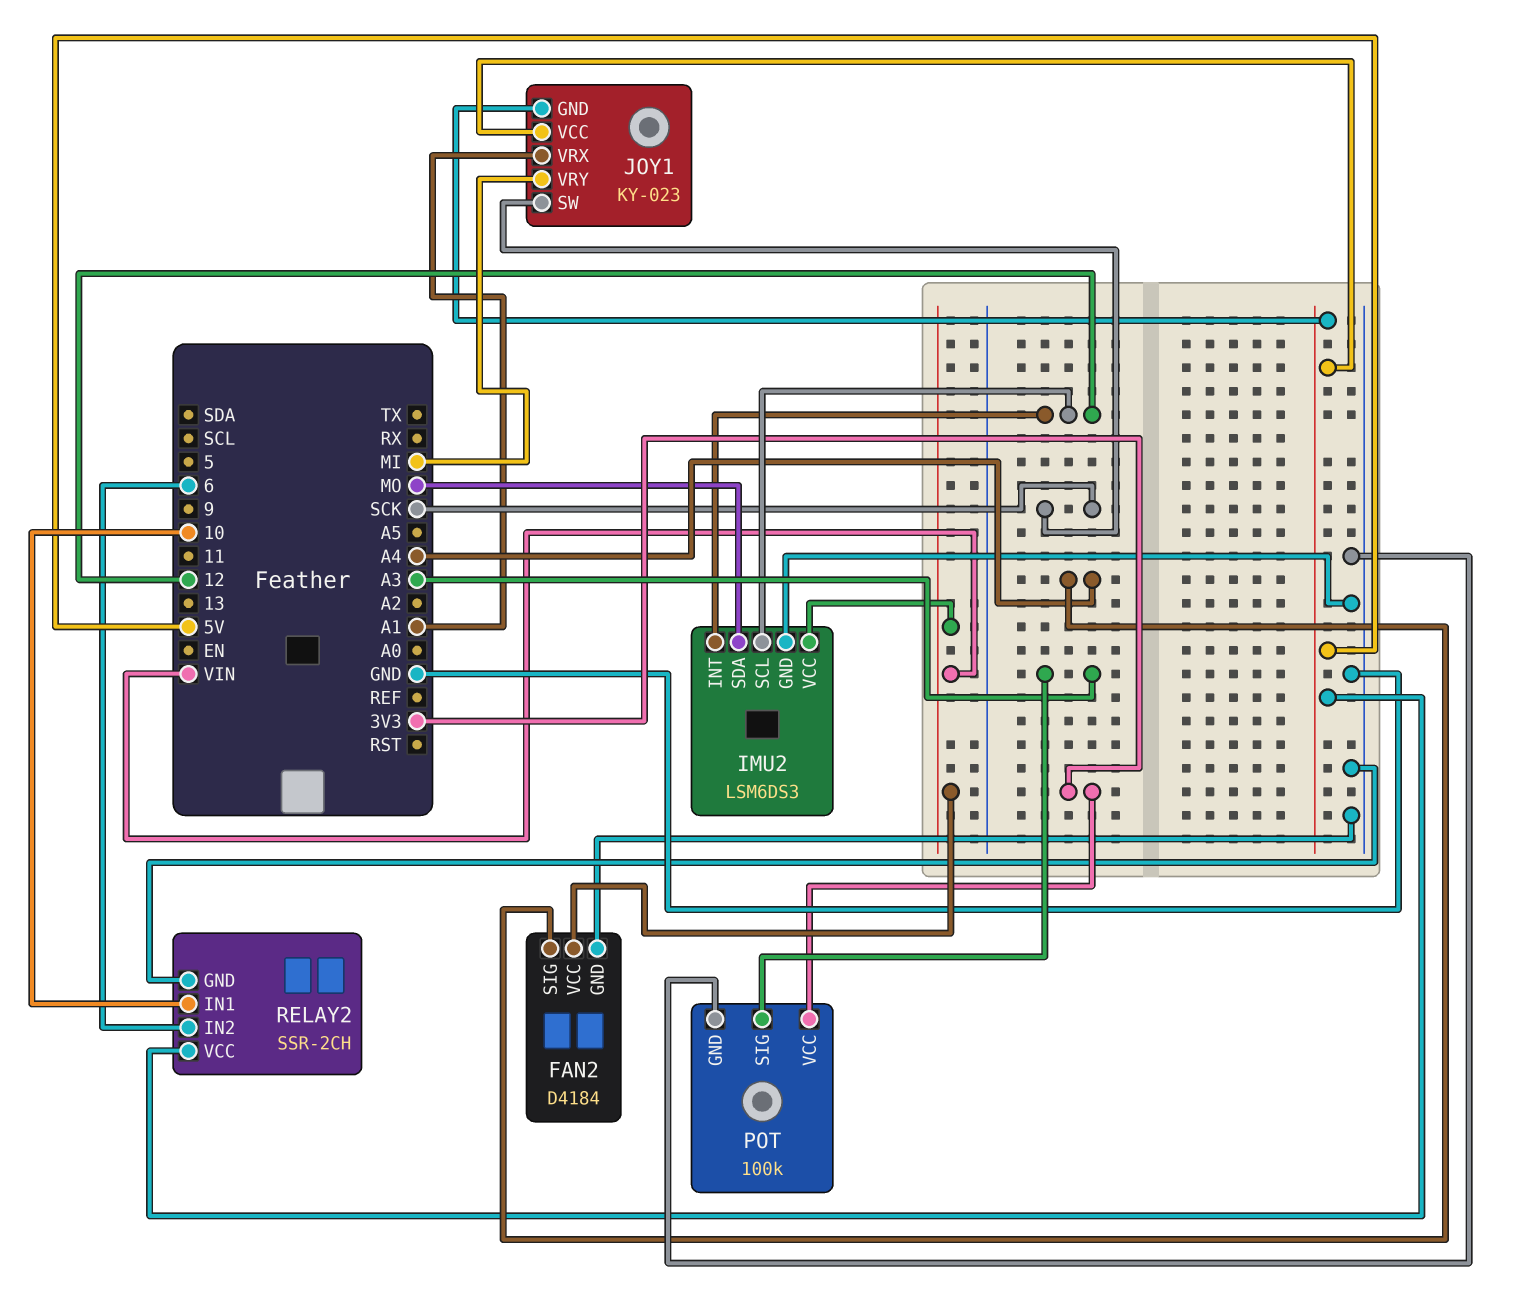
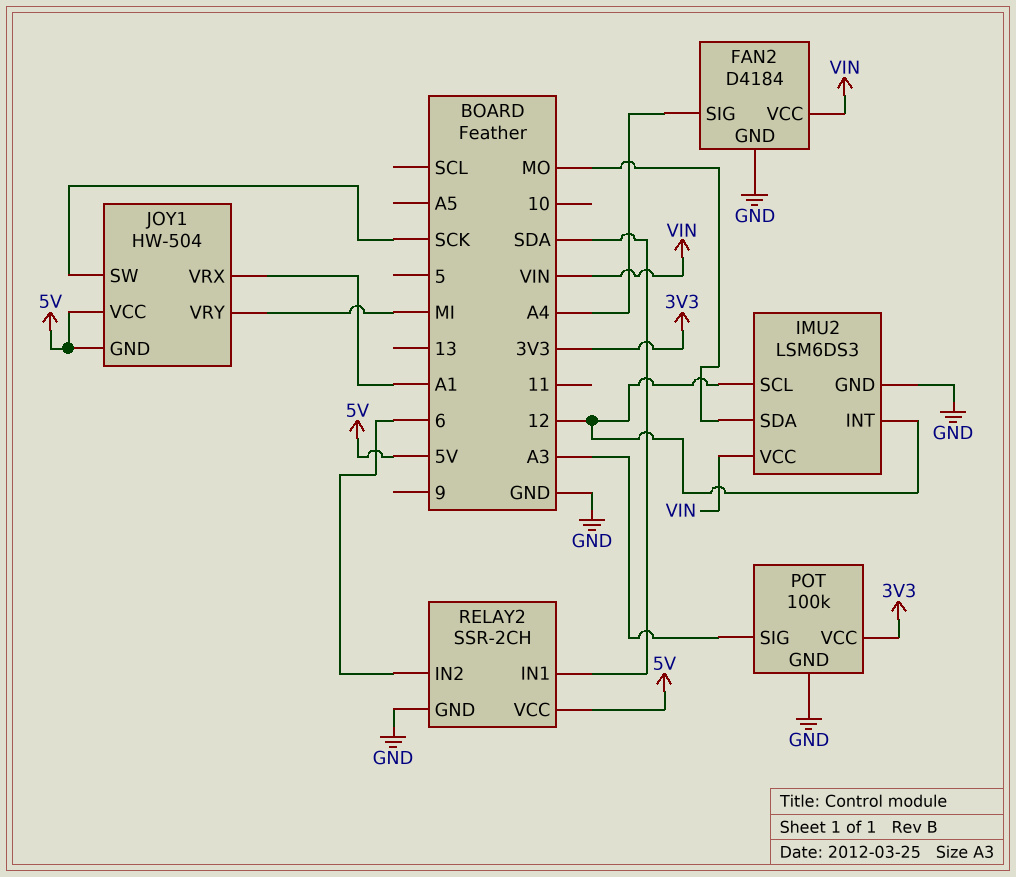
JOY1: KY-023 -> HW-504
RELAY2 pin IN1: 10 -> SDA

